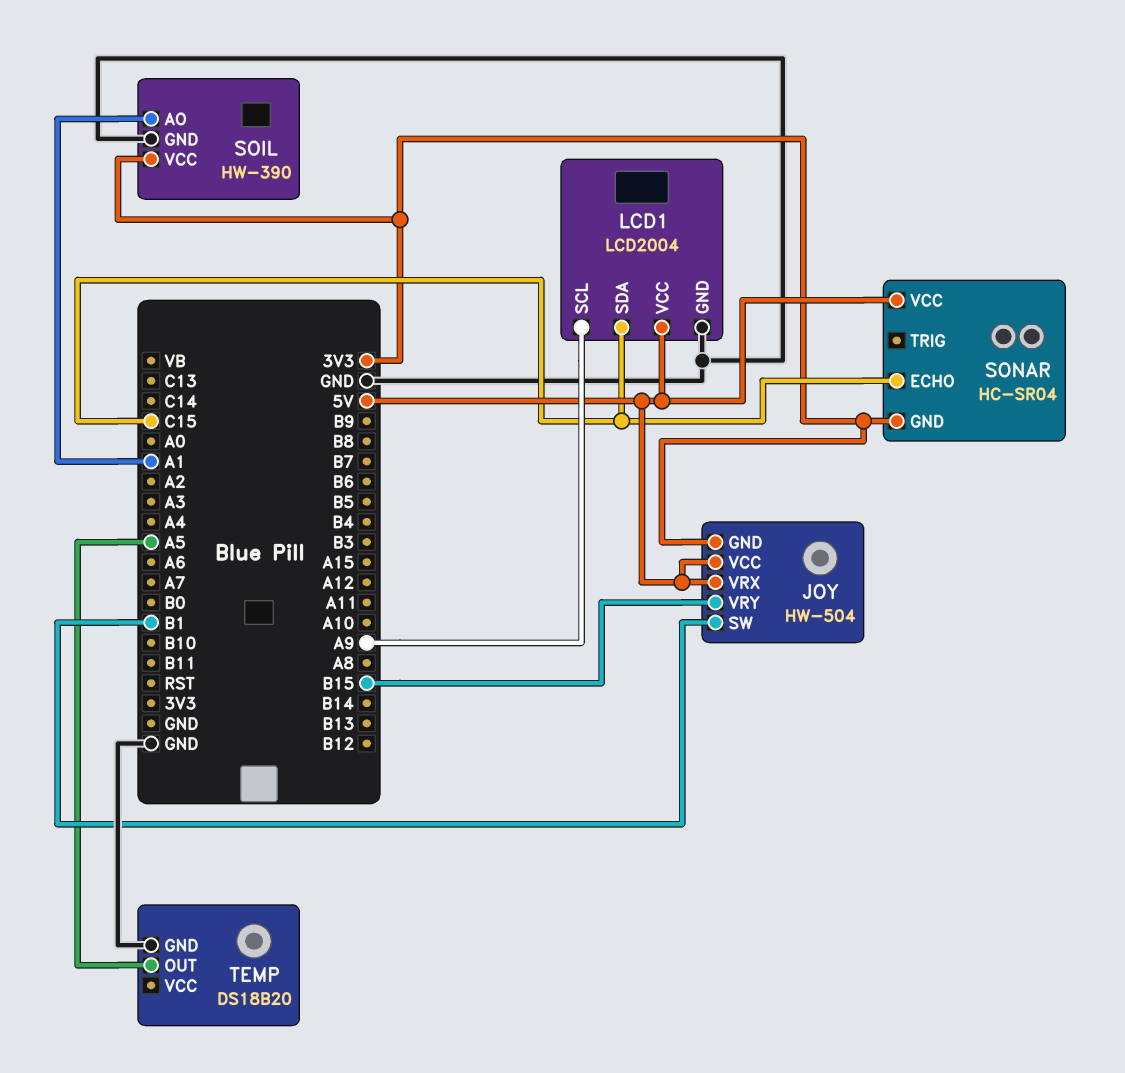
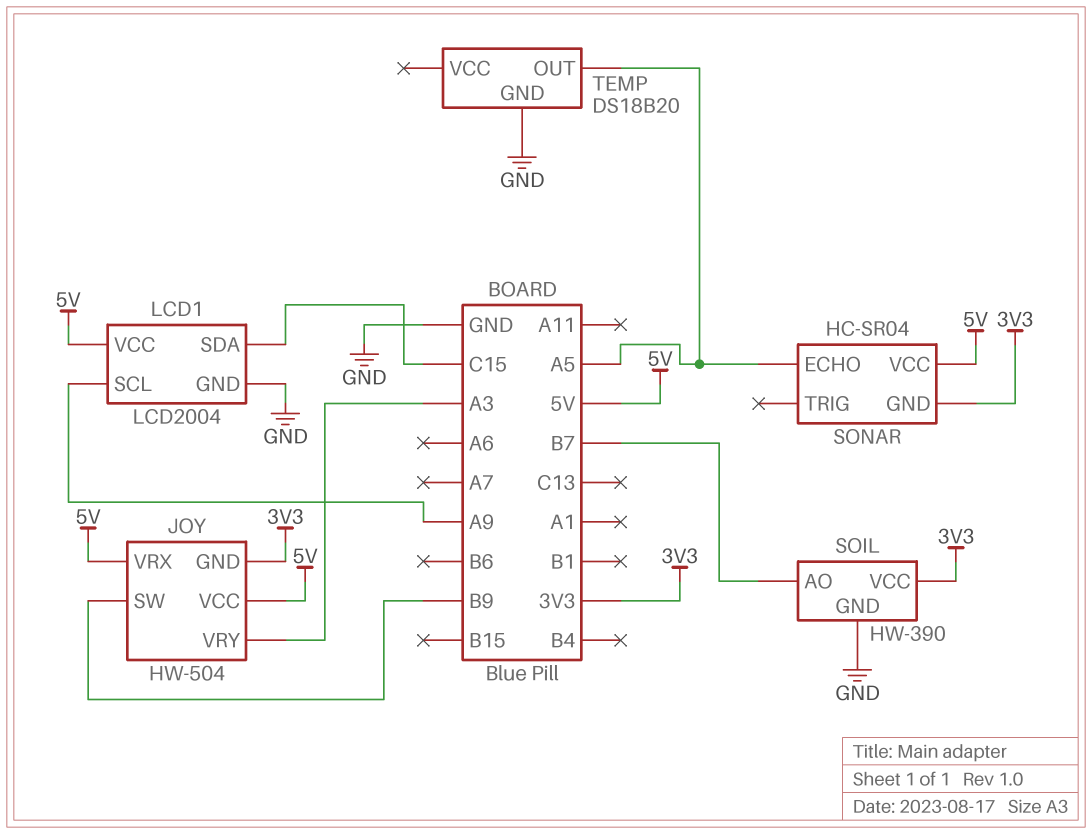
JOY pin SW: B1 -> B9
JOY pin VRY: B15 -> A3
SOIL pin AO: A1 -> B7
SONAR pin ECHO: C15 -> A5

